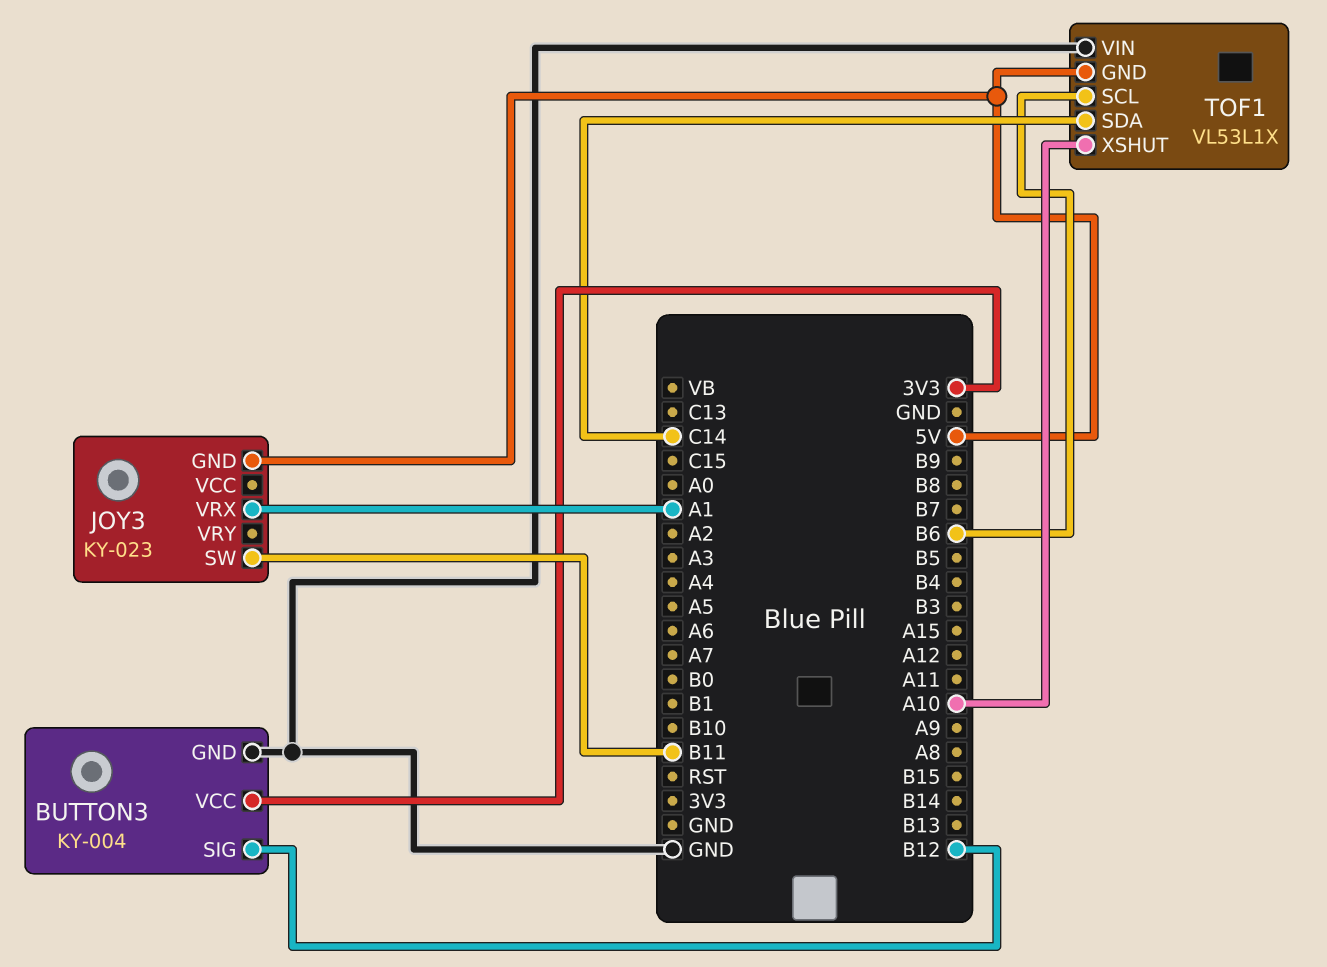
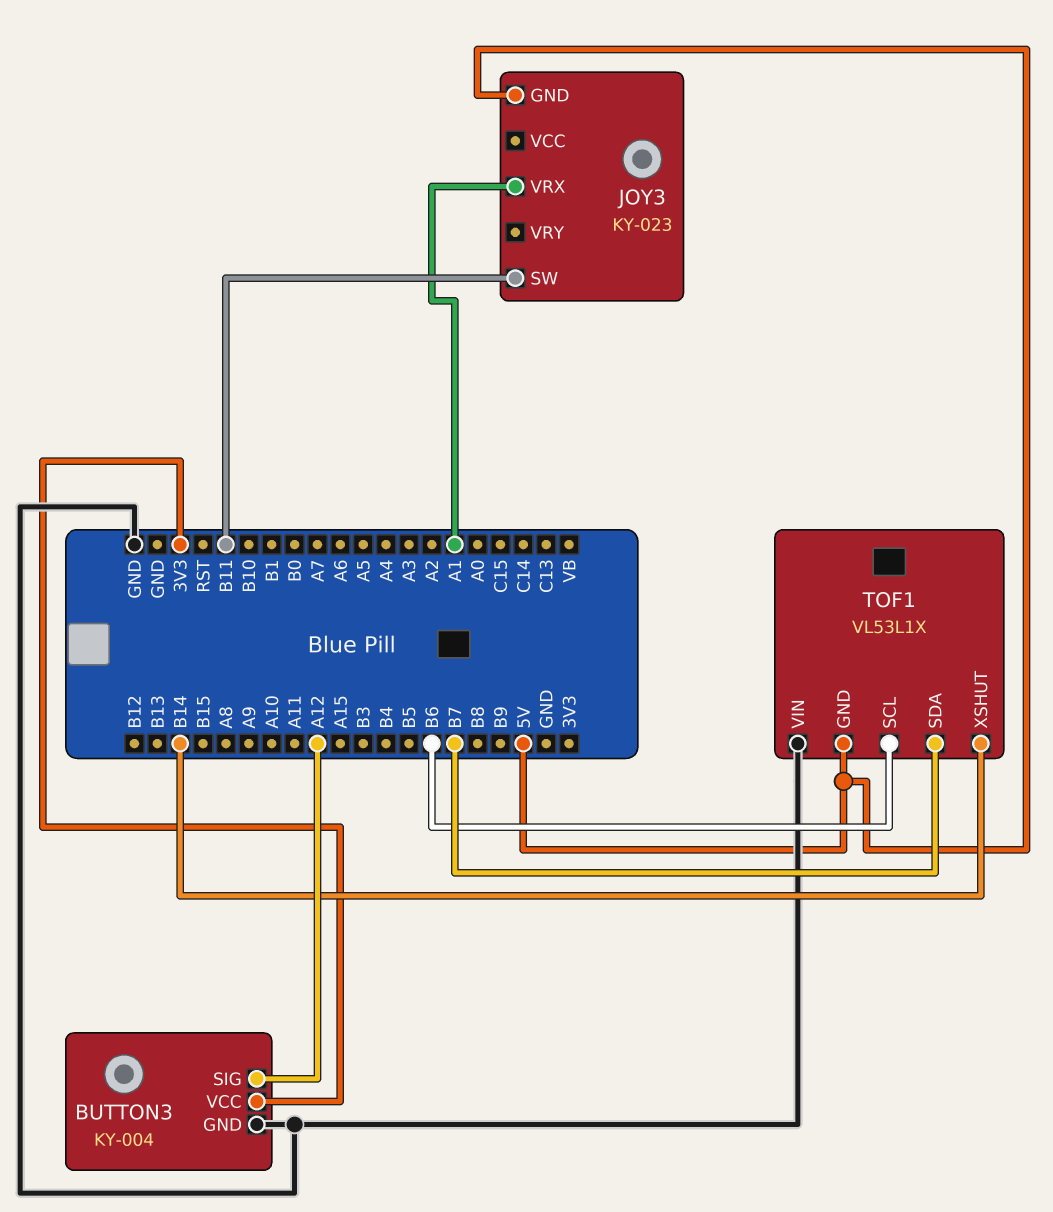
BUTTON3 pin SIG: B12 -> A12
TOF1 pin SDA: C14 -> B7
TOF1 pin XSHUT: A10 -> B14

